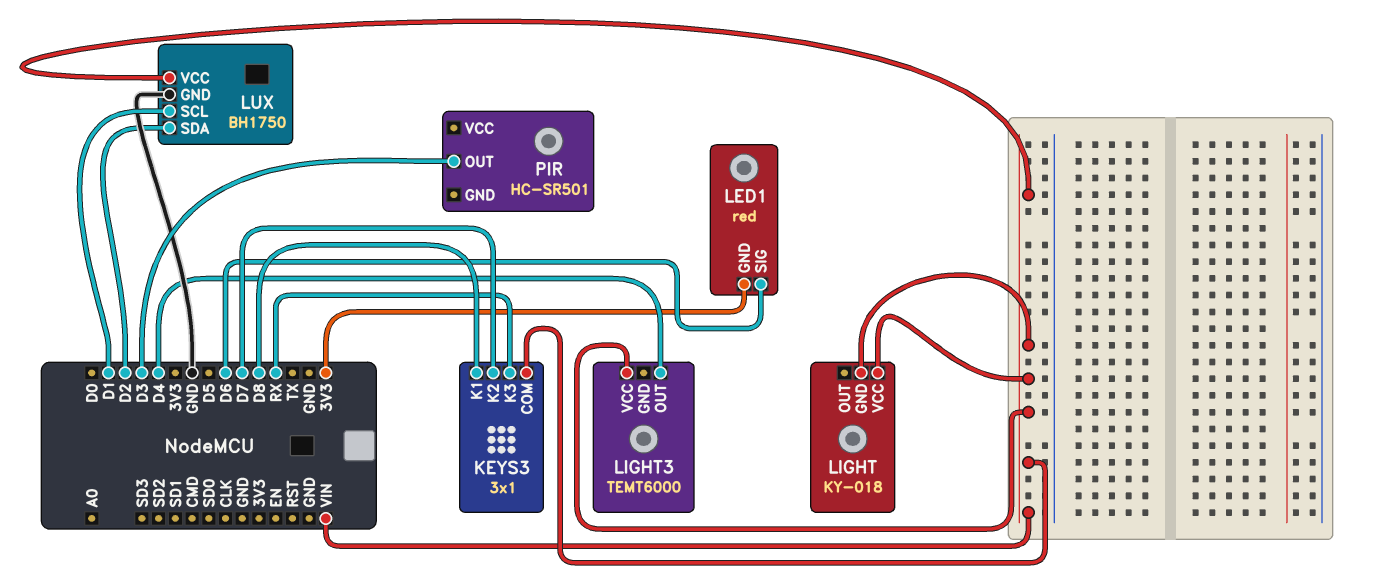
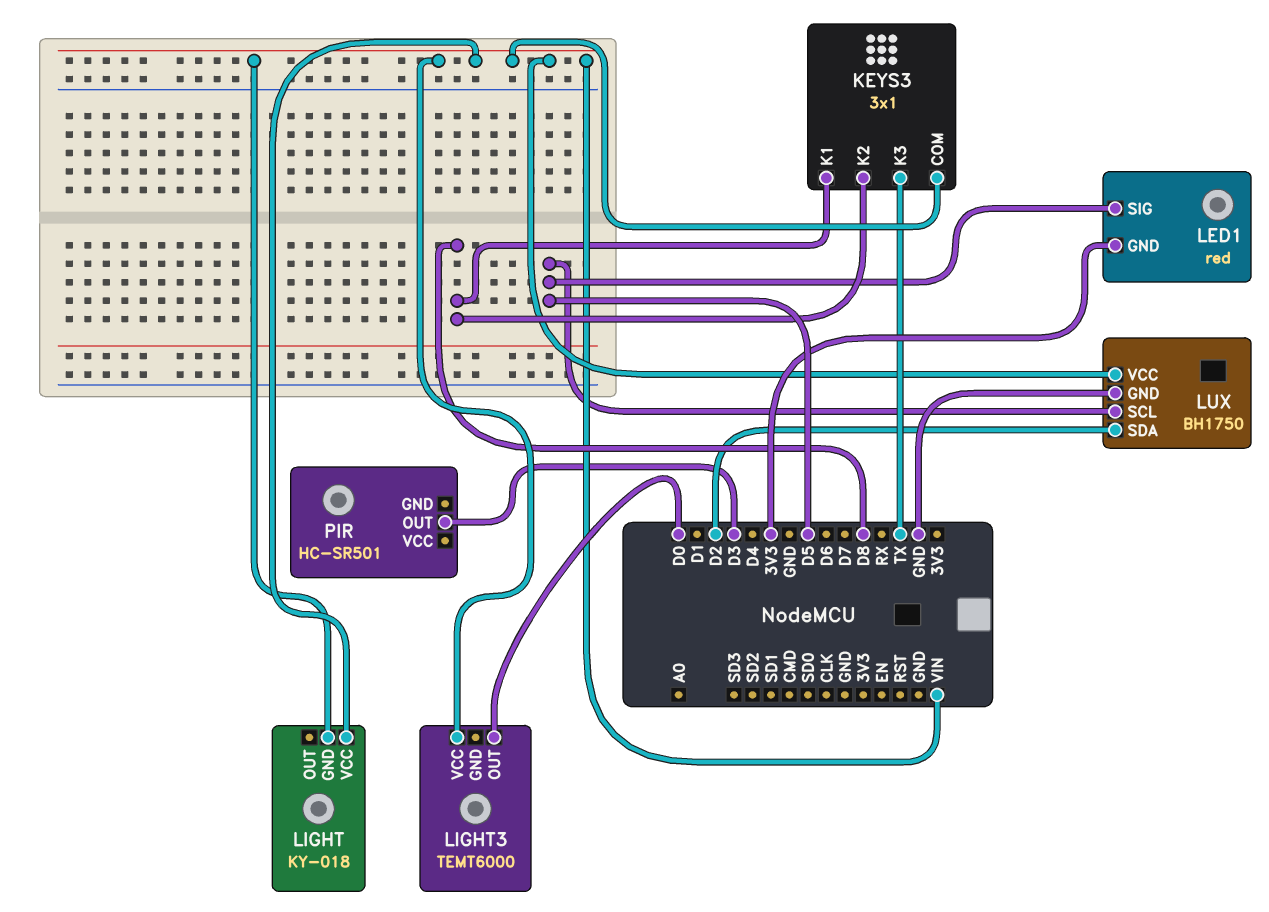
KEYS3 pin K2: D7 -> D8
KEYS3 pin K3: RX -> TX
LED1 pin SIG: D6 -> D5
LIGHT3 pin OUT: D4 -> D0
LUX pin SCL: D1 -> D5

